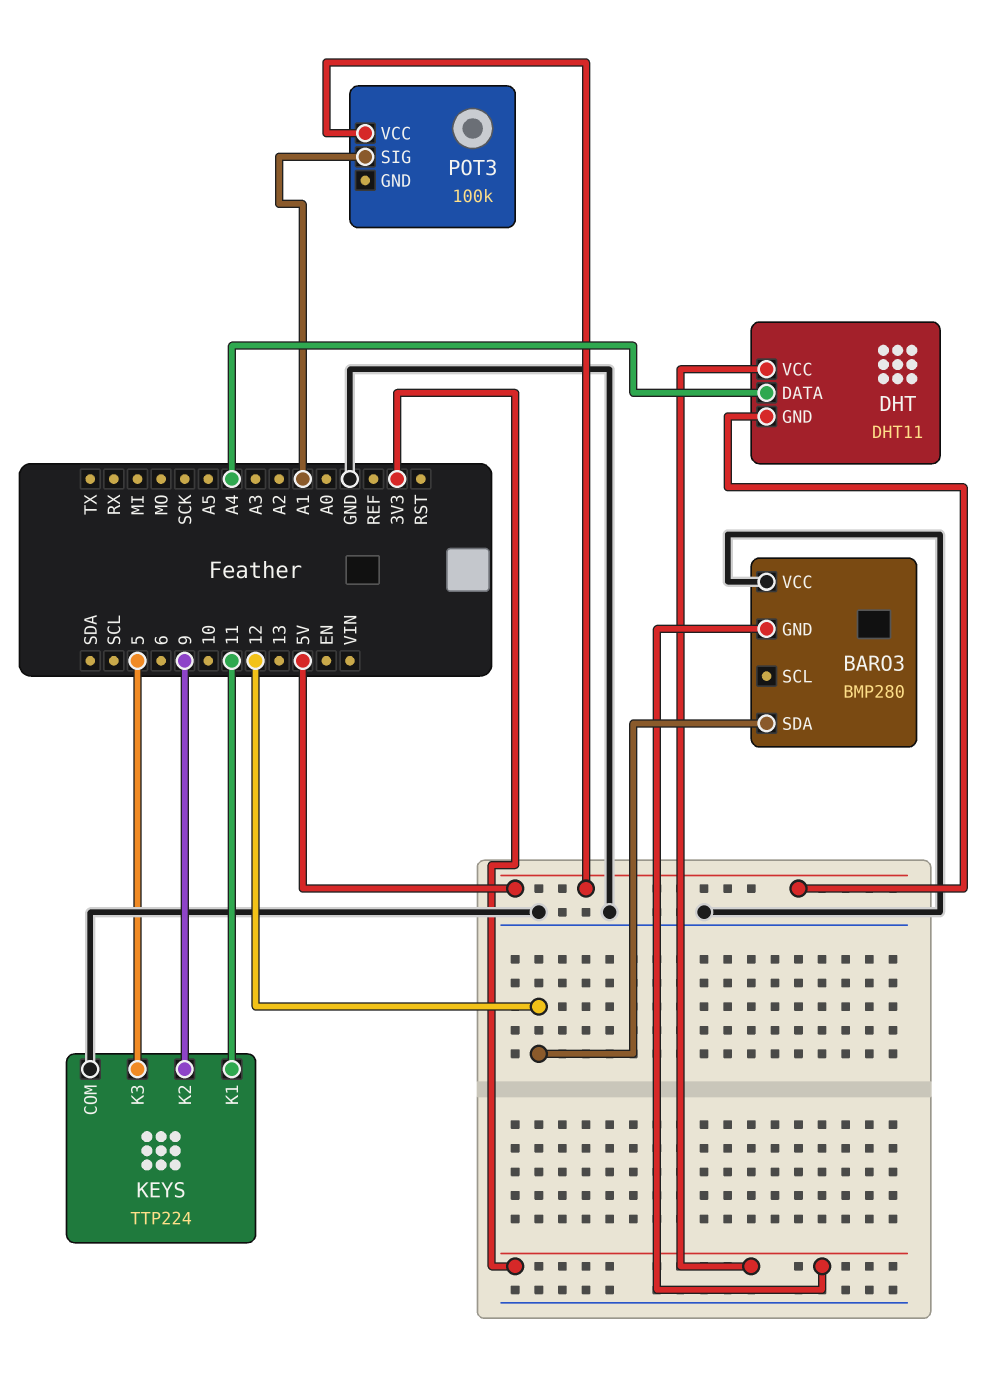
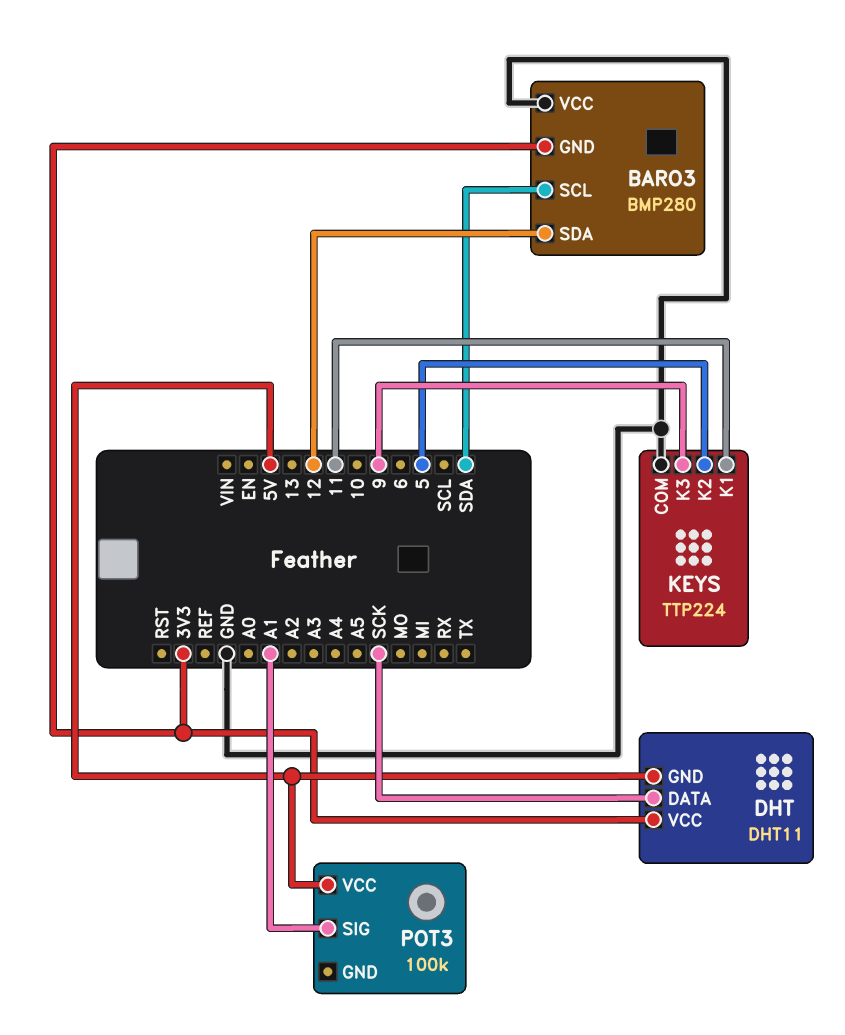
BARO3 pin SCL: none -> SDA
DHT pin DATA: A4 -> SCK
KEYS pin K2: 9 -> 5
KEYS pin K3: 5 -> 9

